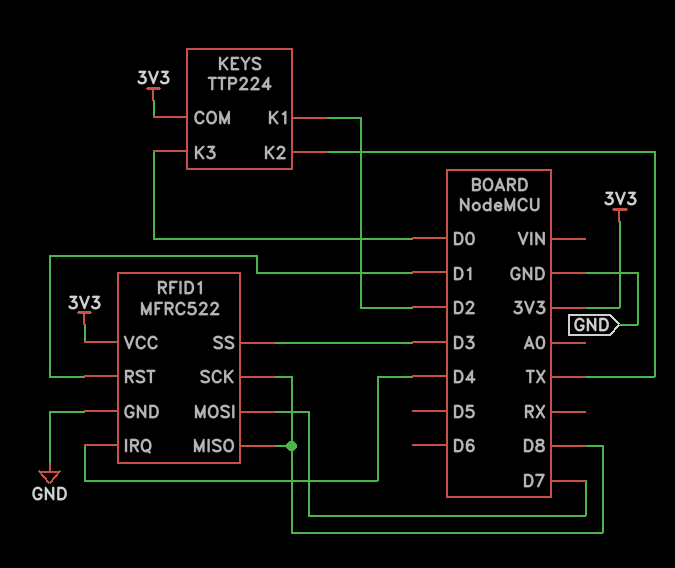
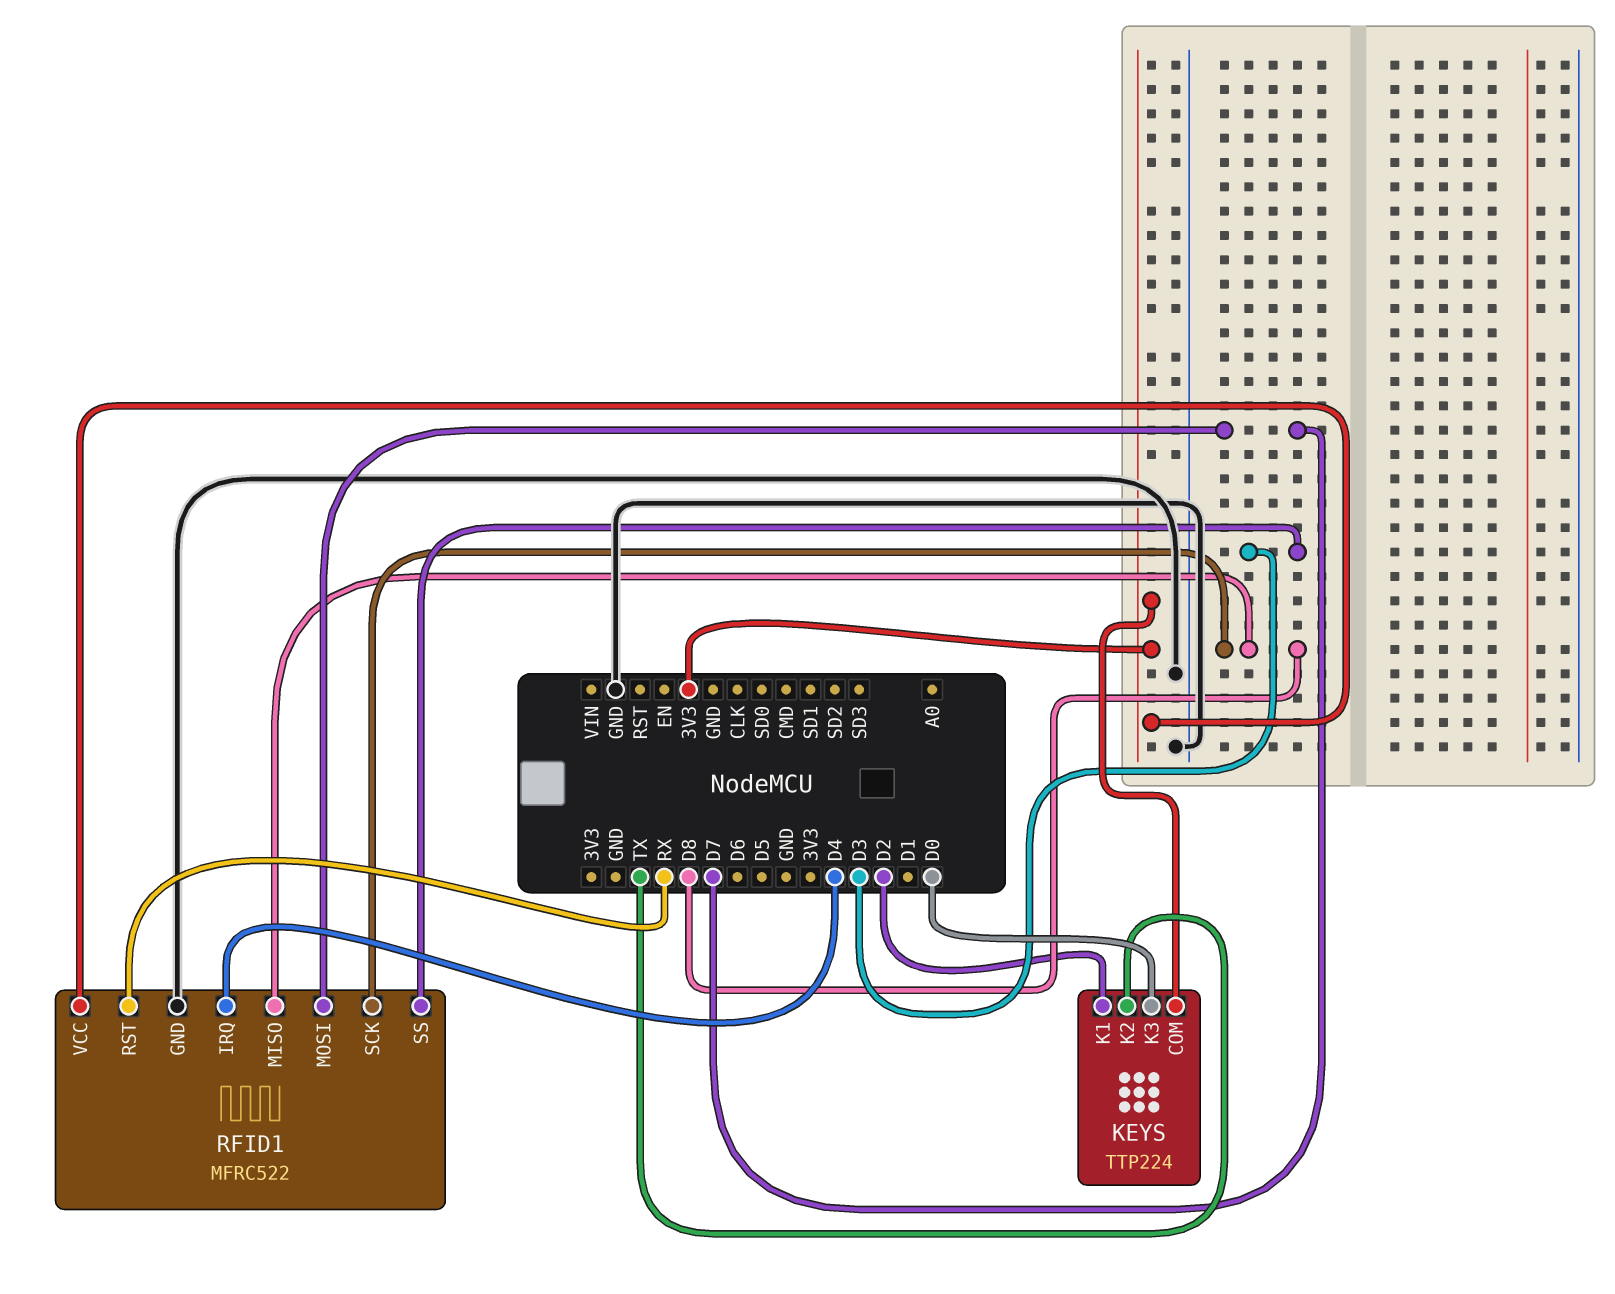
RFID1 pin RST: D1 -> RX

